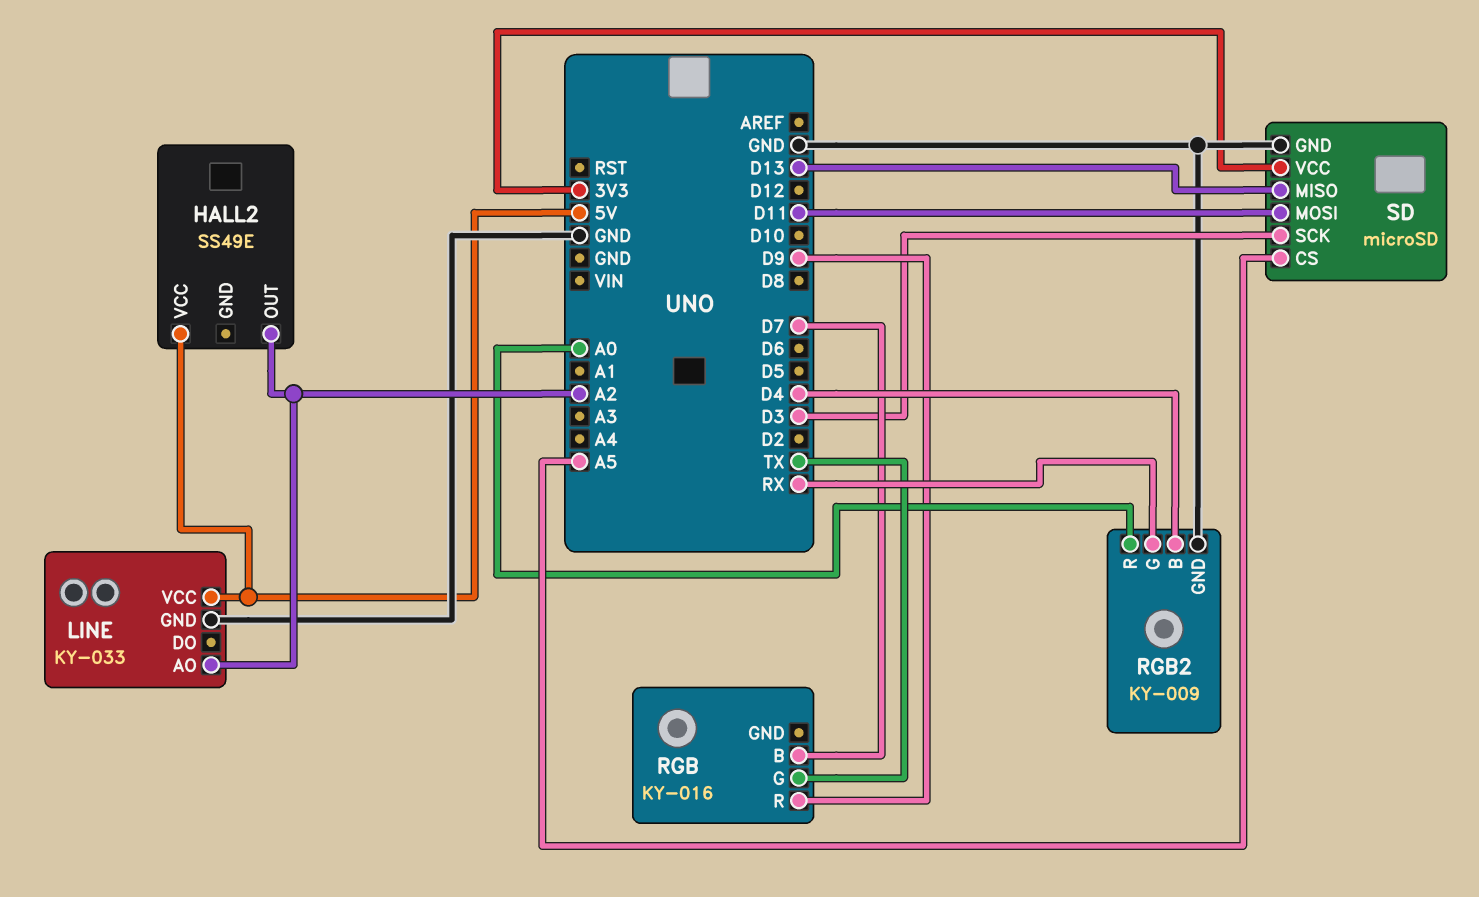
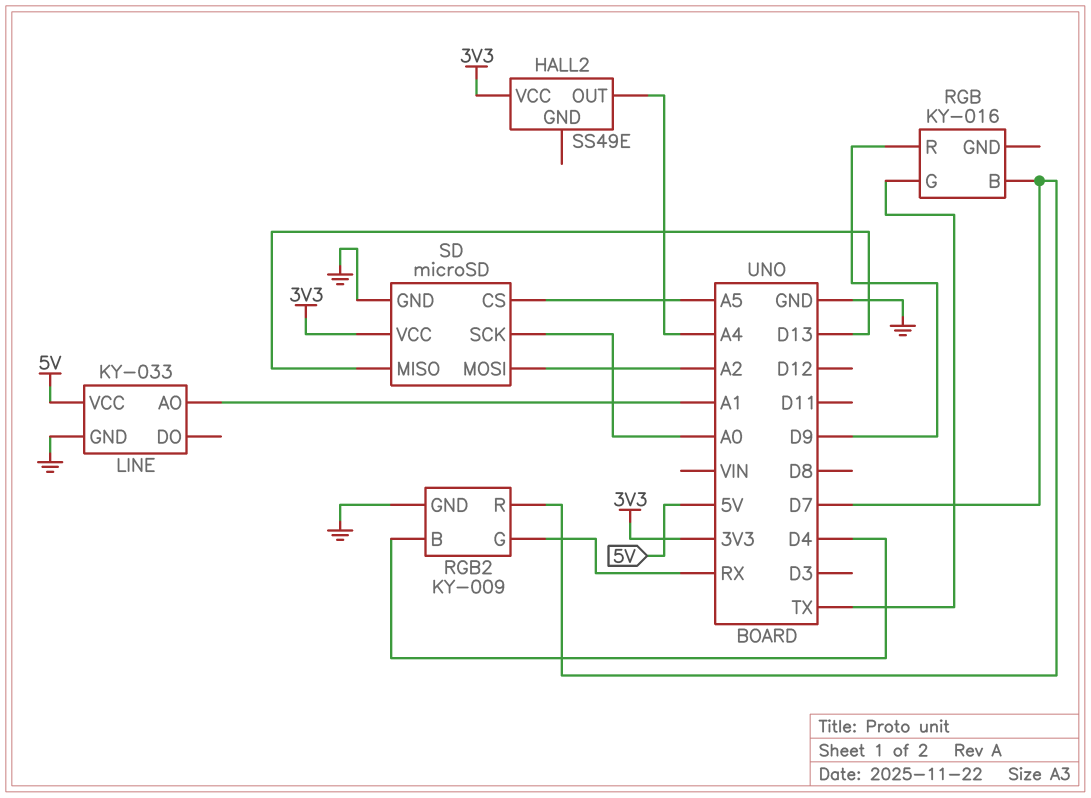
HALL2 pin OUT: A2 -> A4
HALL2 pin VCC: 5V -> 3V3
LINE pin AO: A2 -> A1
RGB2 pin R: A0 -> D7
SD pin MOSI: D11 -> A2
SD pin SCK: D3 -> A0

